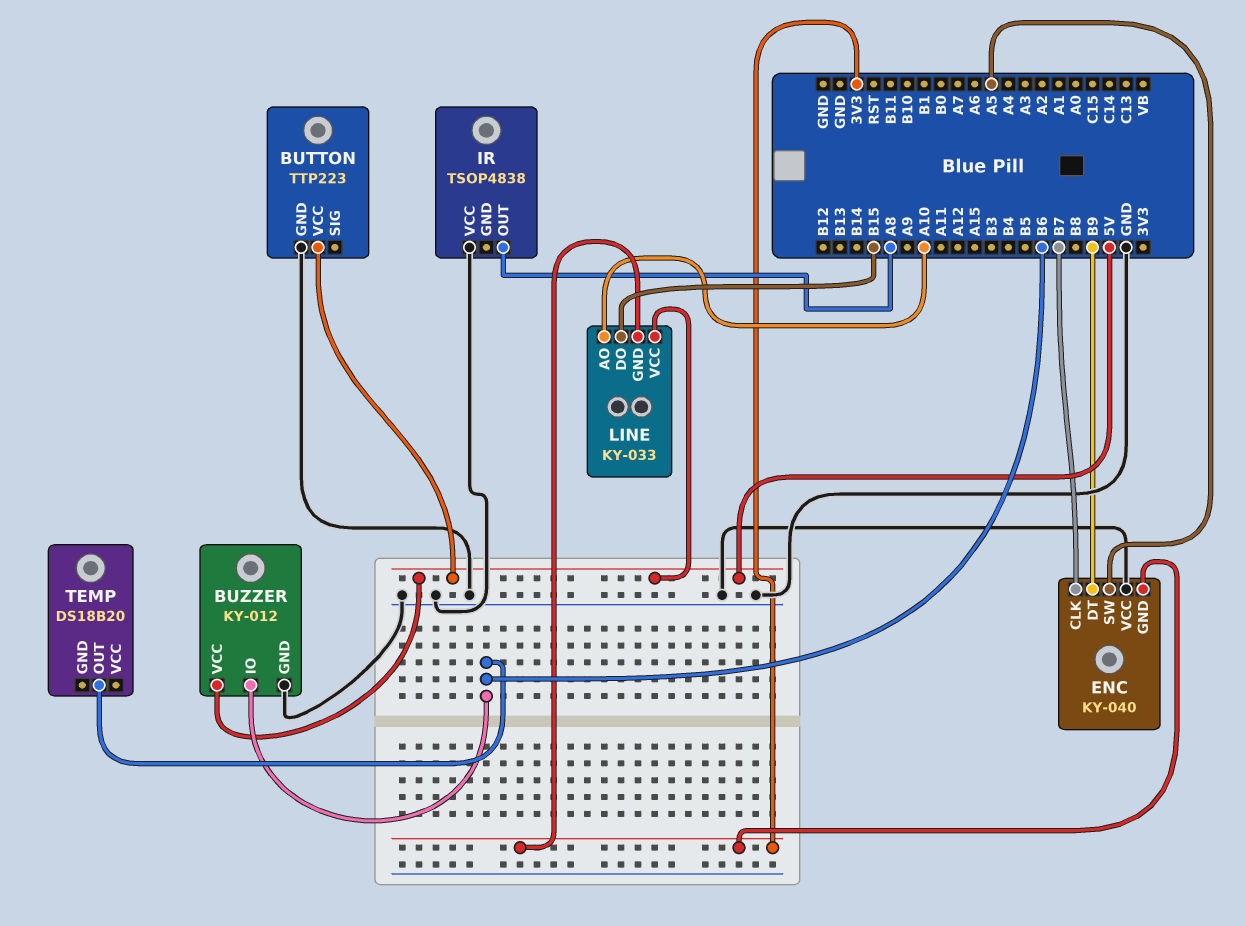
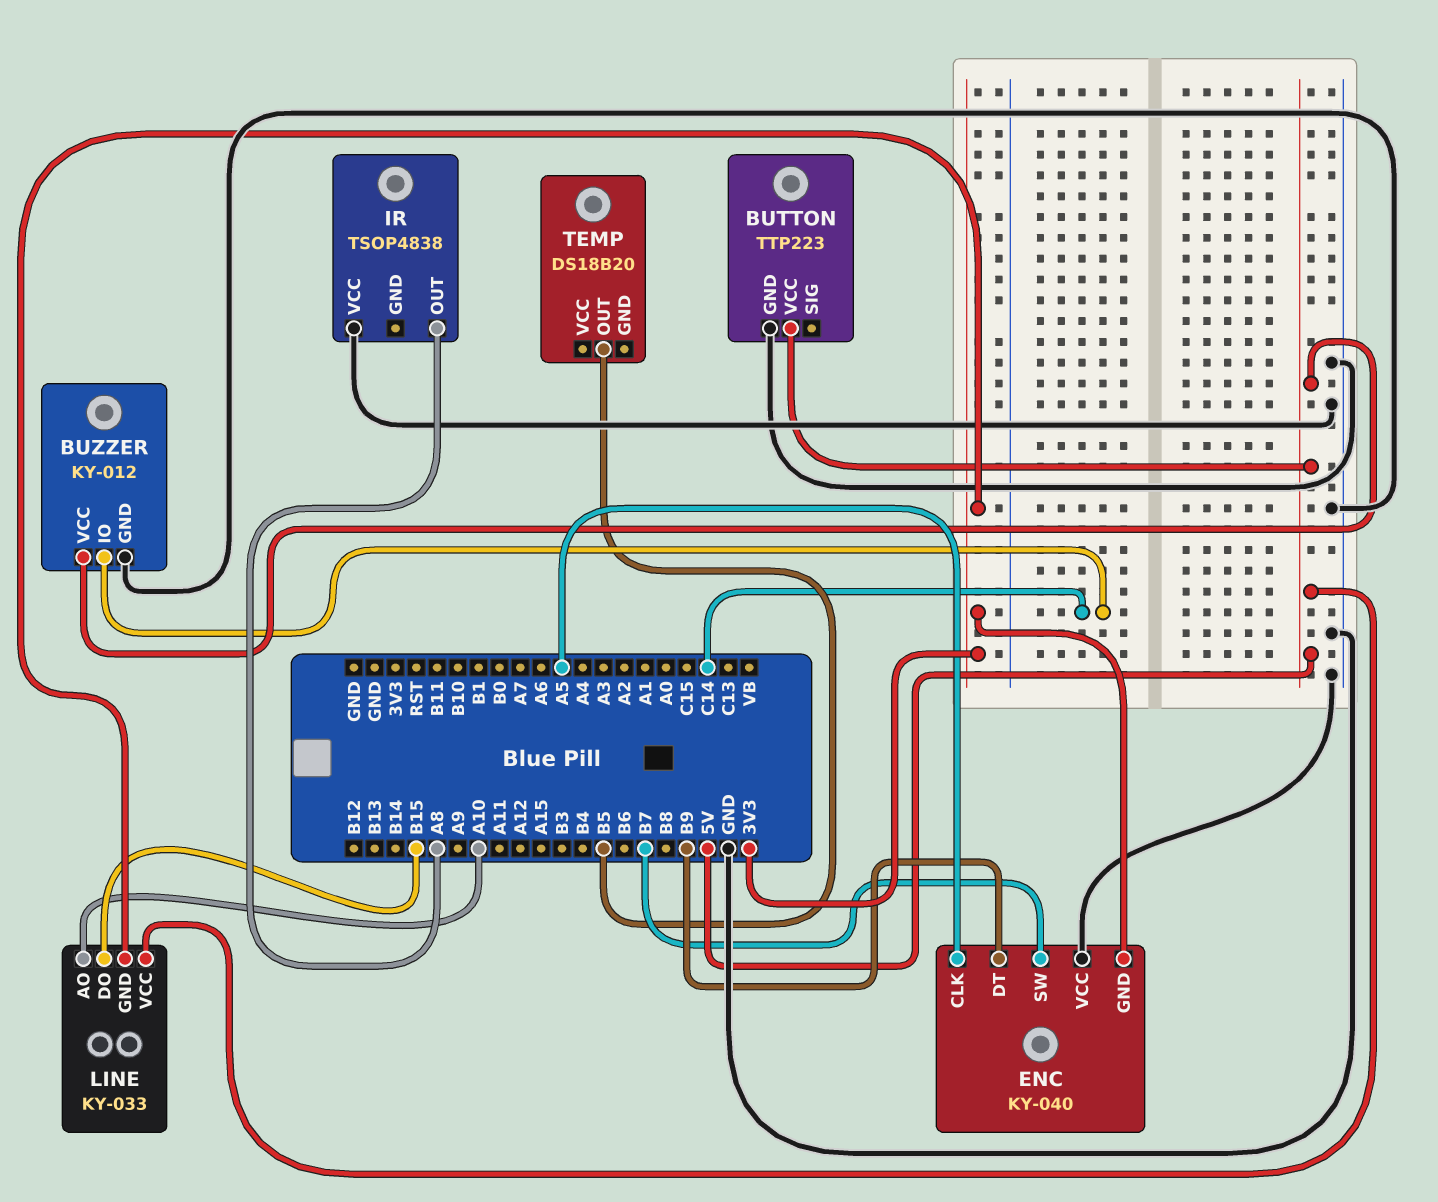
BUZZER pin IO: B6 -> C14
ENC pin CLK: B7 -> A5
ENC pin SW: A5 -> B7
TEMP pin OUT: B6 -> B5

